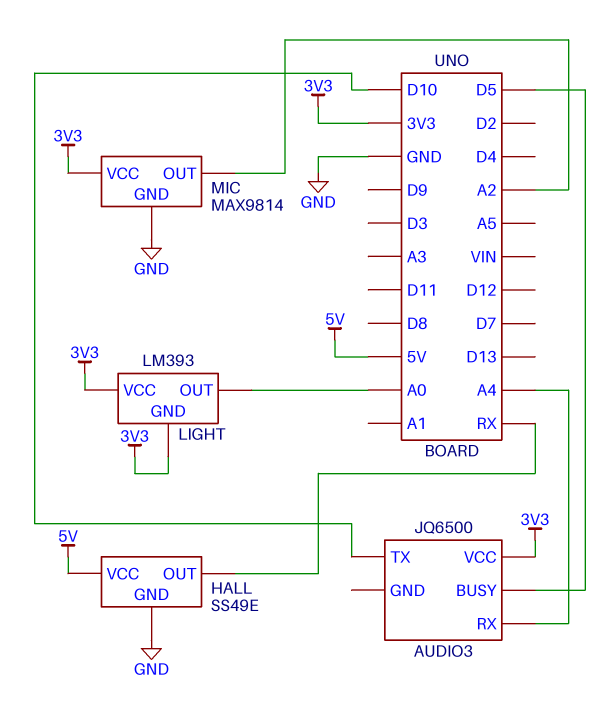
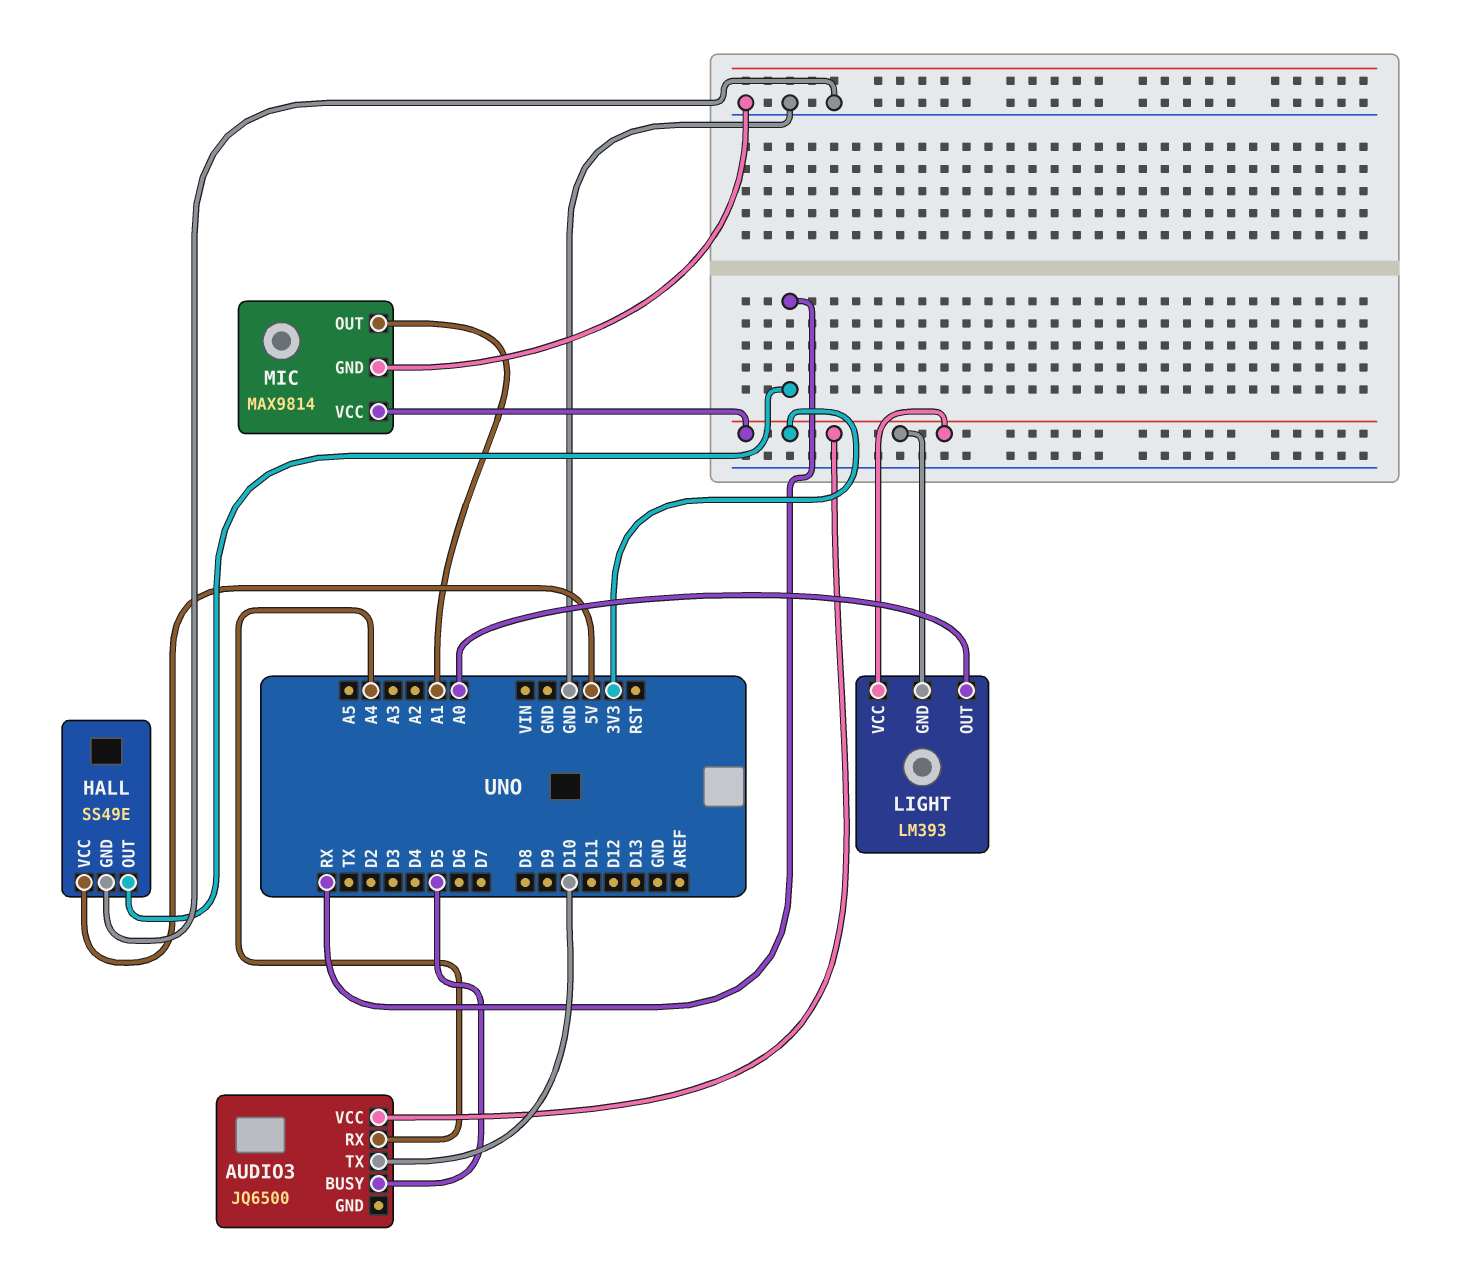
MIC pin OUT: A2 -> A1

